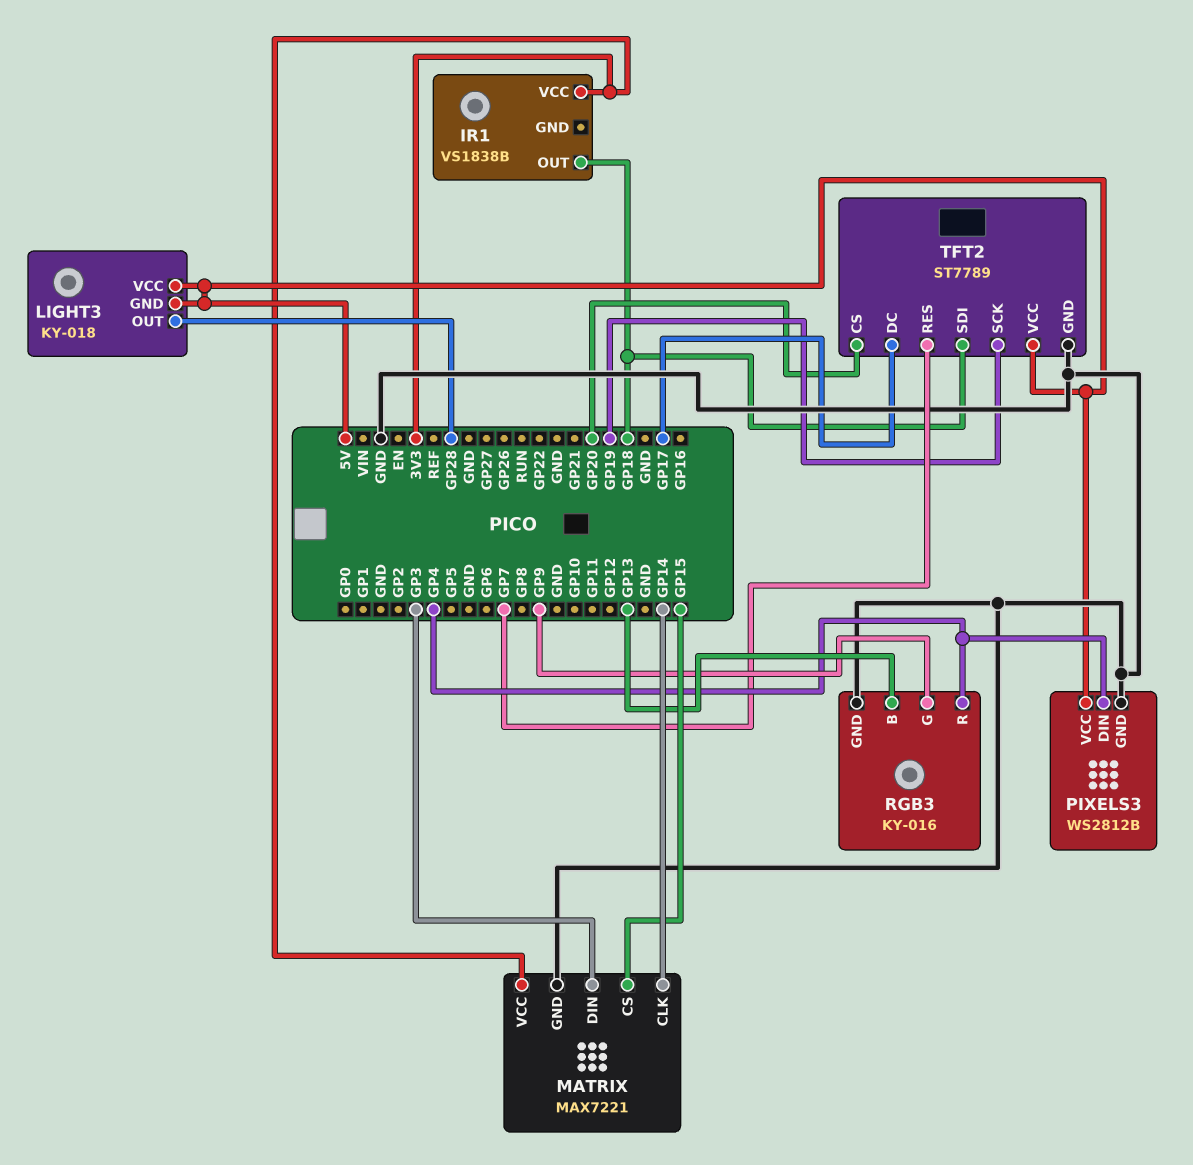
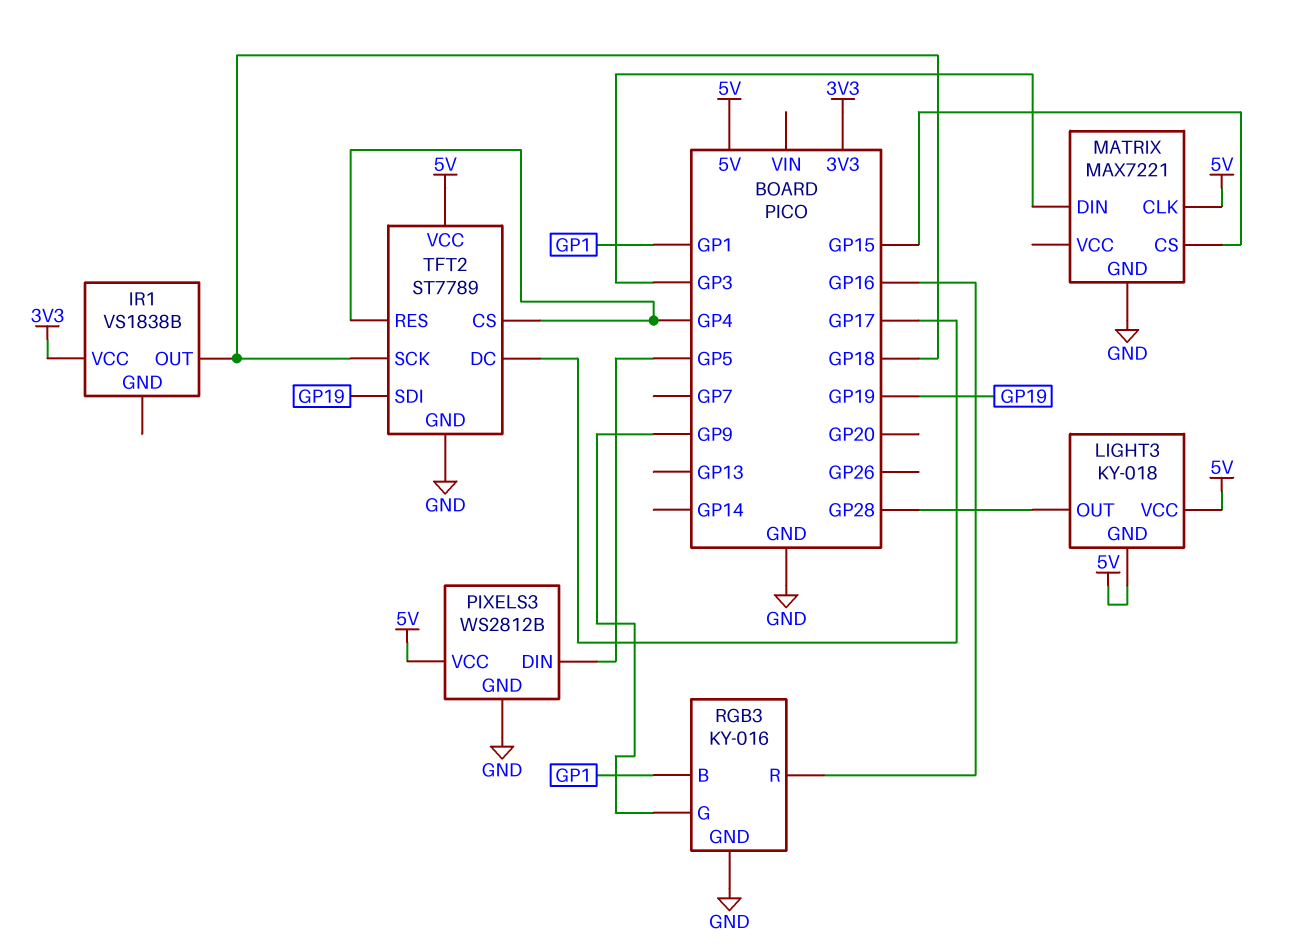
MATRIX pin CLK: GP14 -> 5V
MATRIX pin VCC: 3V3 -> none
PIXELS3 pin DIN: GP4 -> GP5
RGB3 pin B: GP13 -> GP1
RGB3 pin R: GP4 -> GP16
TFT2 pin CS: GP20 -> GP4
TFT2 pin RES: GP7 -> GP4
TFT2 pin SCK: GP19 -> GP18
TFT2 pin SDI: GP18 -> GP19

